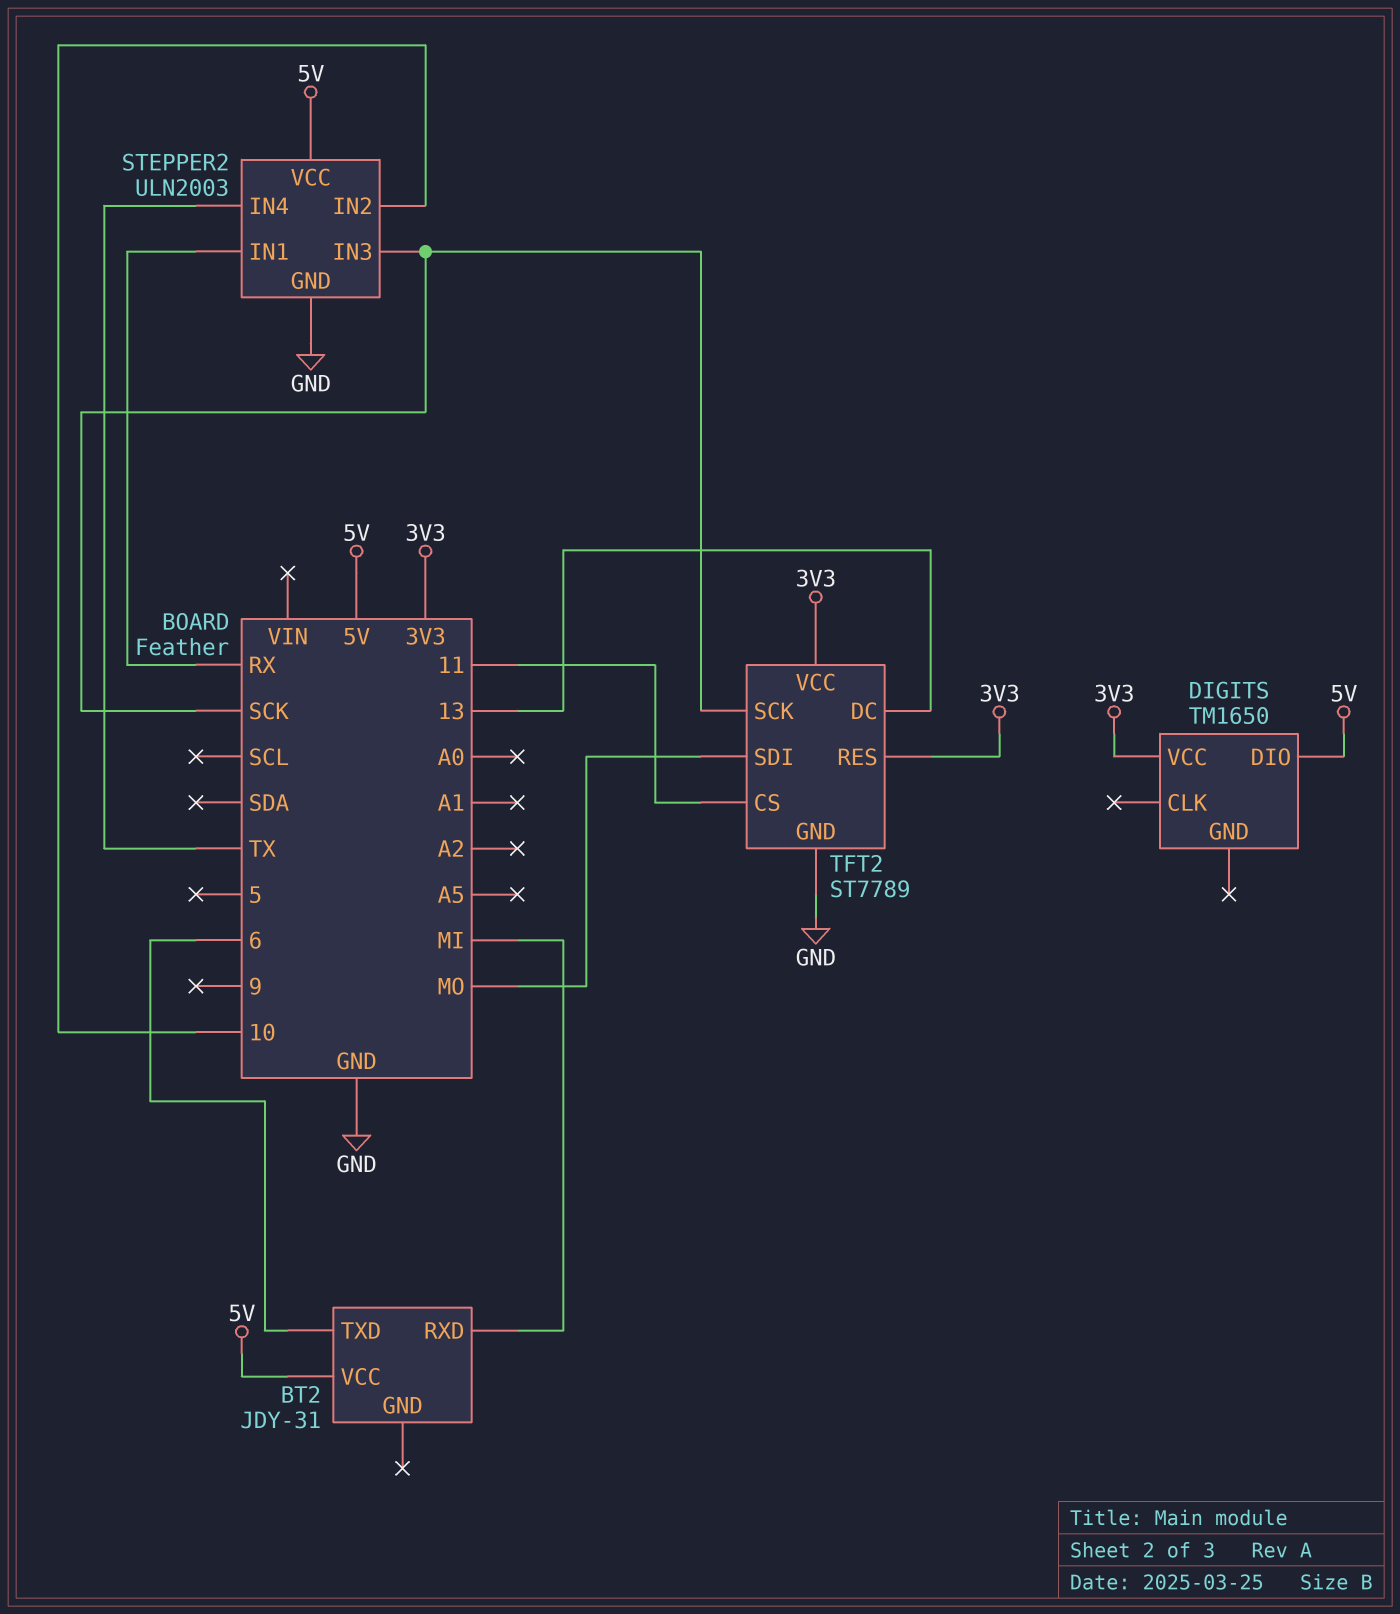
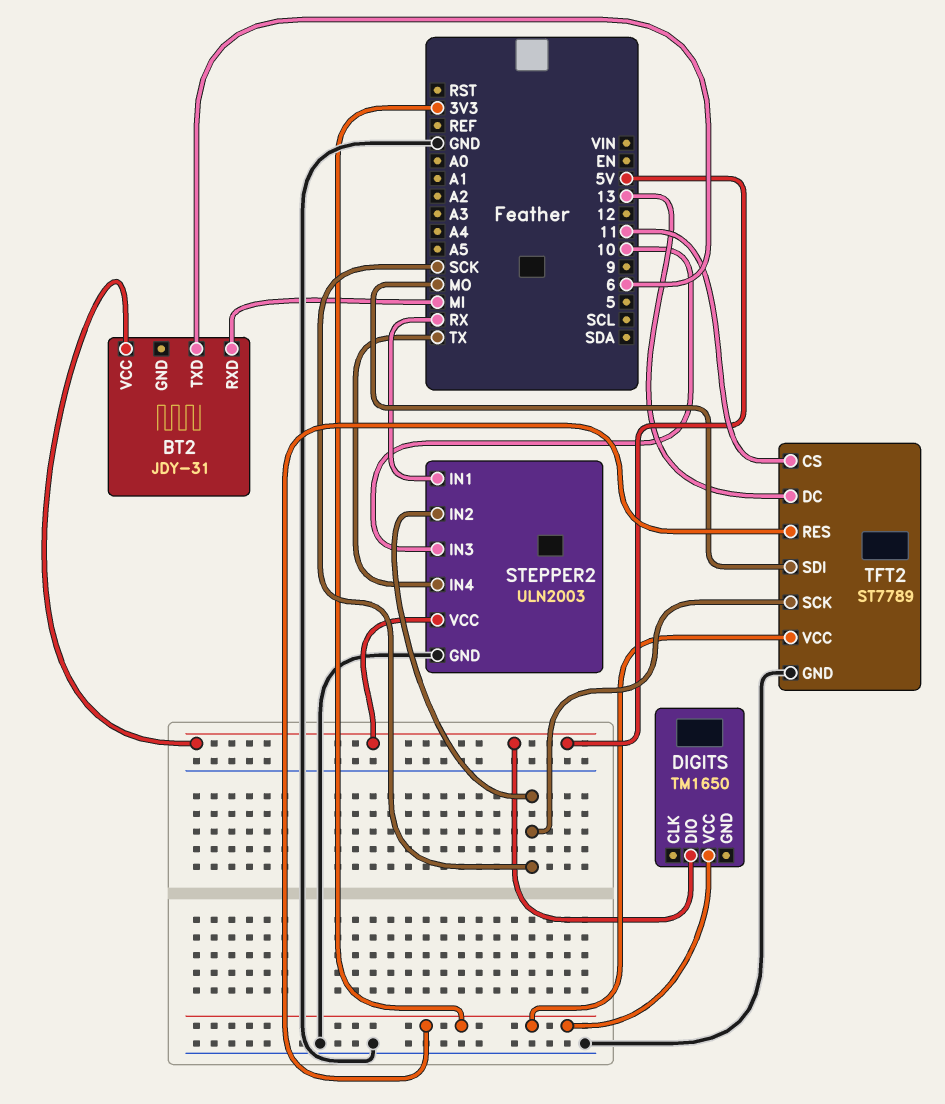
STEPPER2 pin IN2: 10 -> SCK
STEPPER2 pin IN3: SCK -> 10

